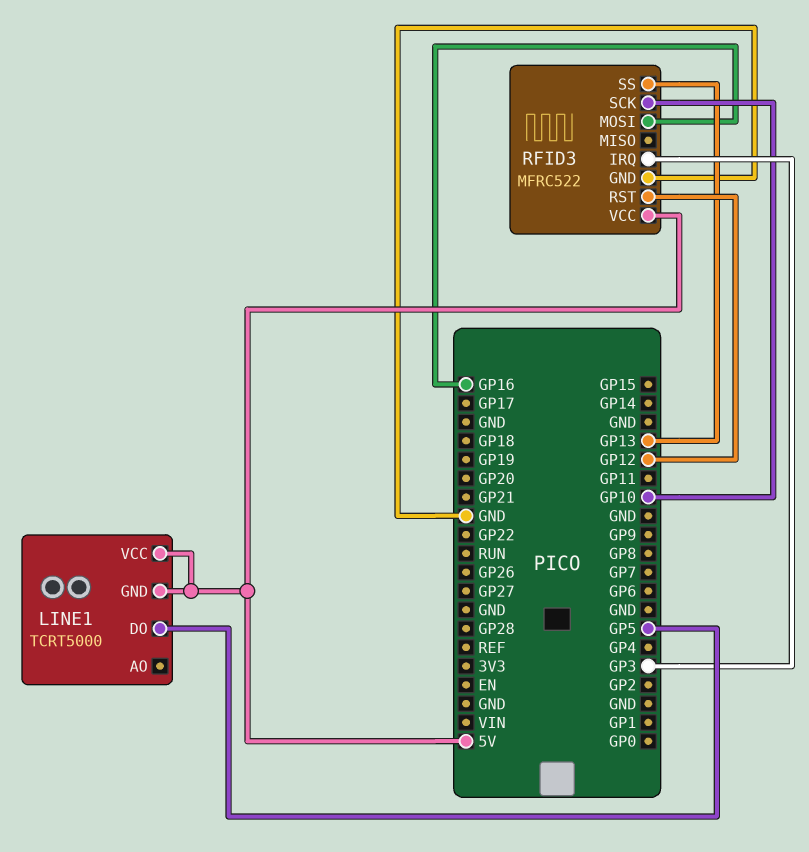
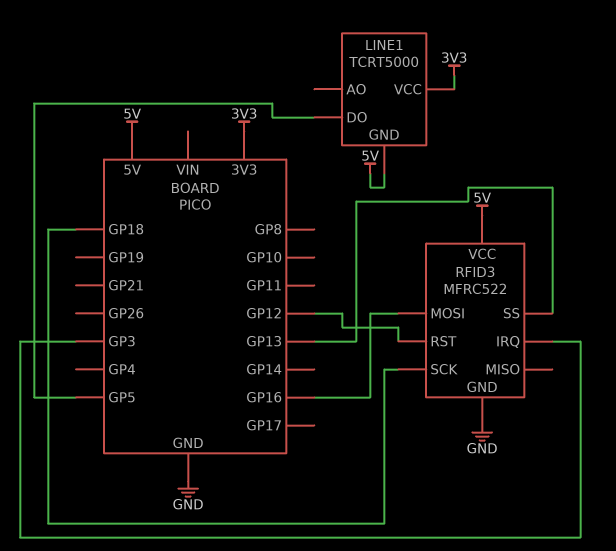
LINE1 pin VCC: 5V -> 3V3
RFID3 pin SCK: GP10 -> GP18

